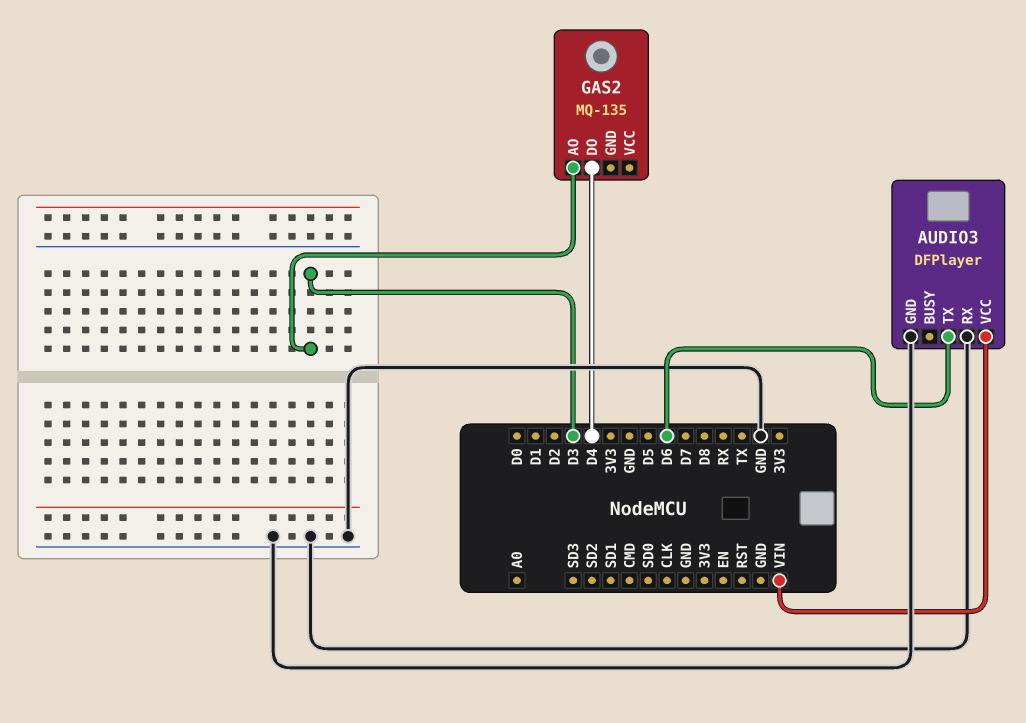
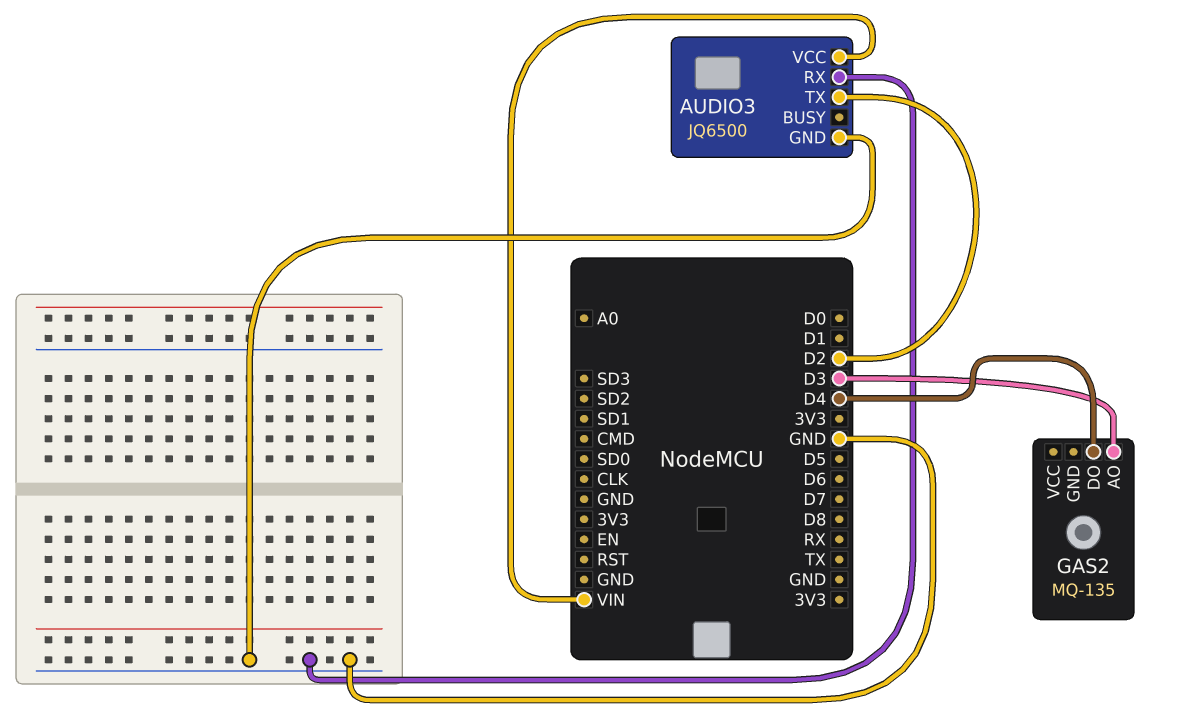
AUDIO3: DFPlayer -> JQ6500
AUDIO3 pin TX: D6 -> D2

